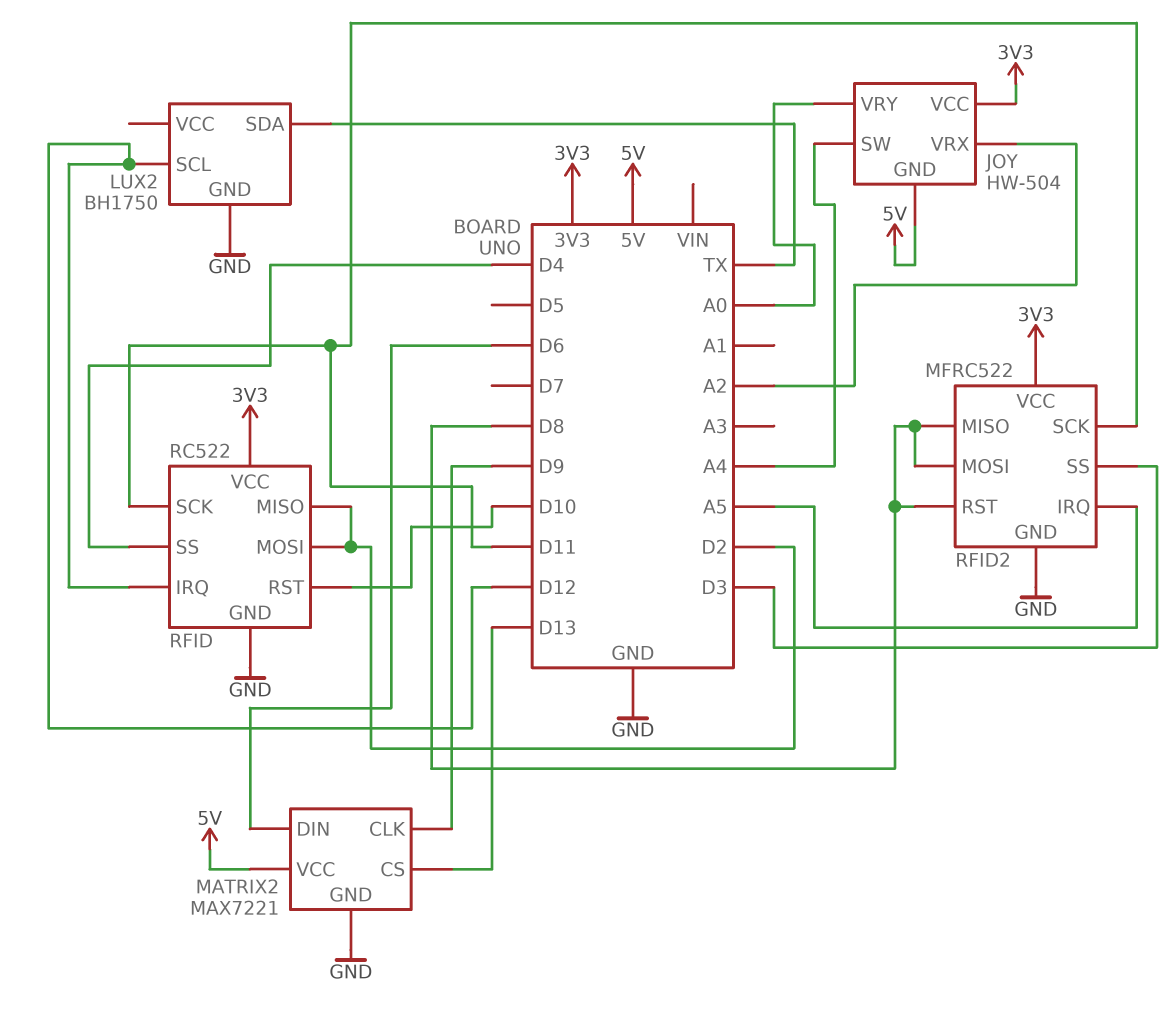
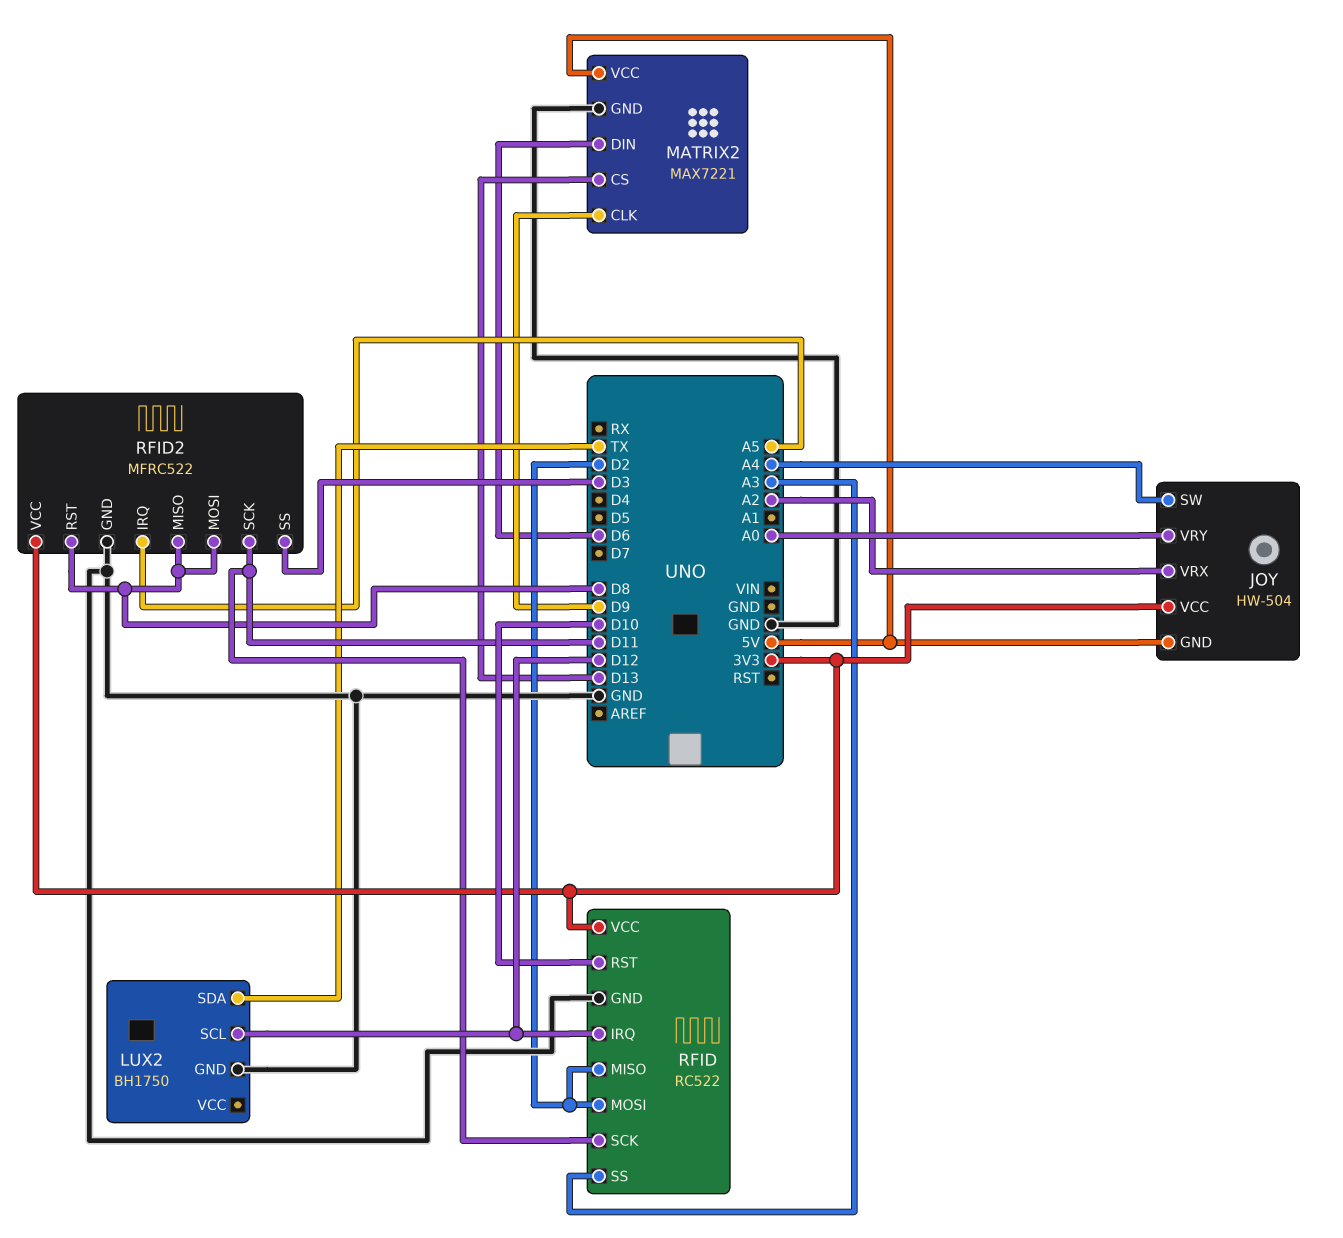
RFID pin SS: D4 -> A3

